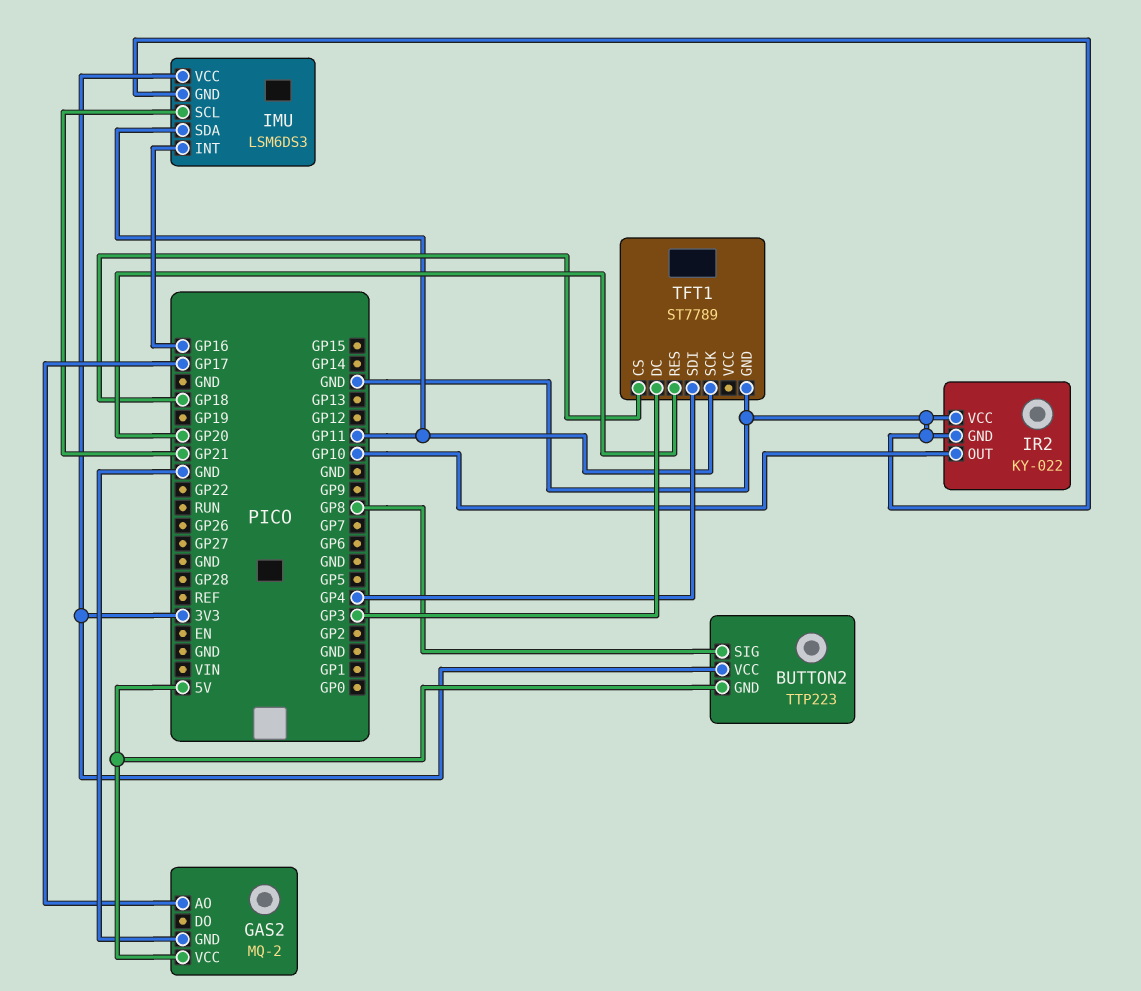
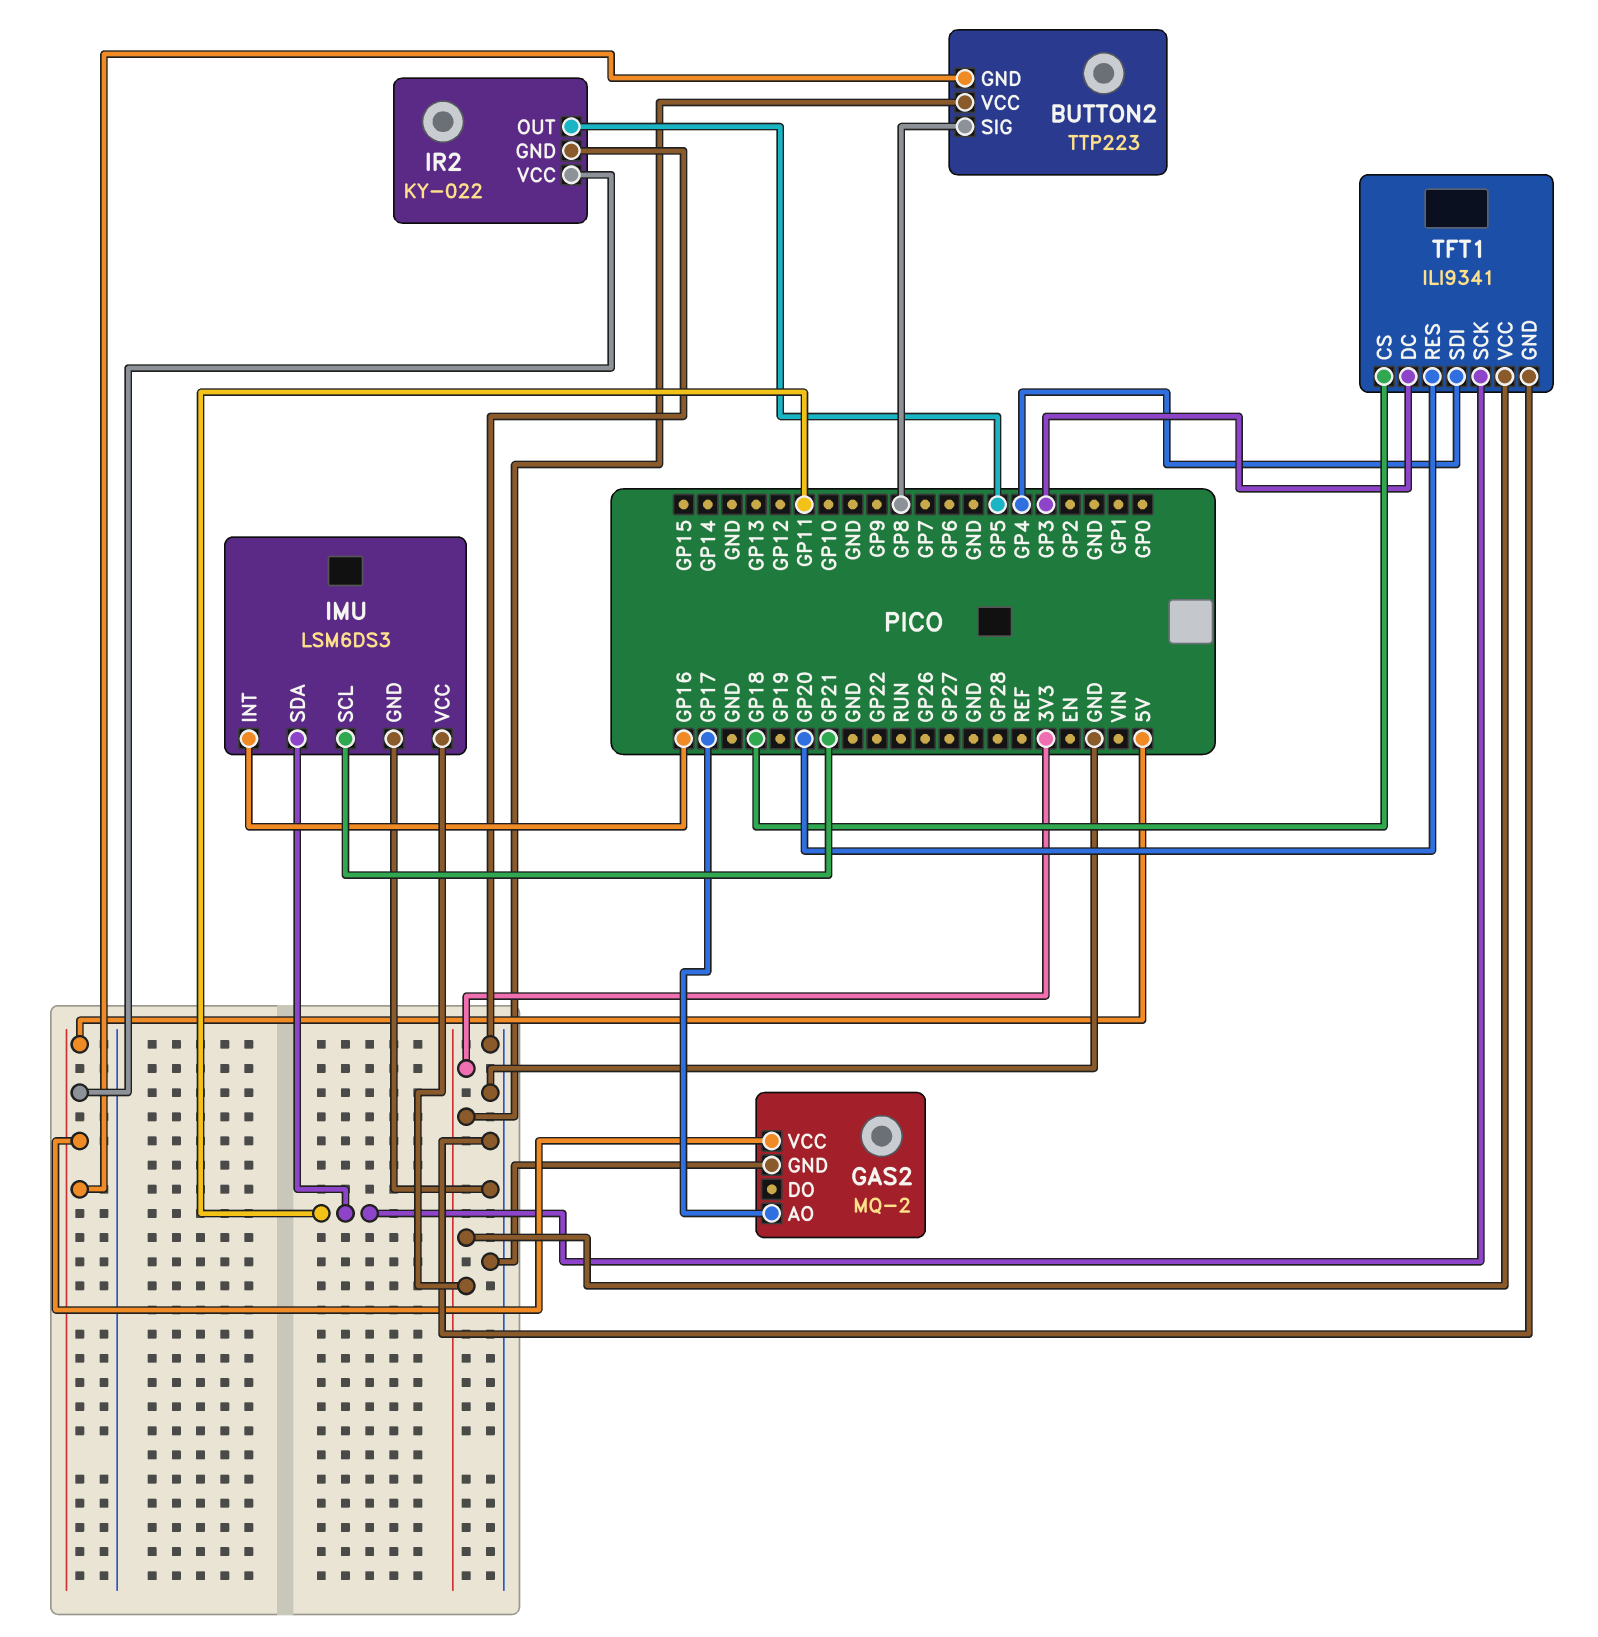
IR2 pin OUT: GP10 -> GP5
IR2 pin VCC: GND -> 5V
TFT1: ST7789 -> ILI9341
TFT1 pin VCC: none -> 3V3

